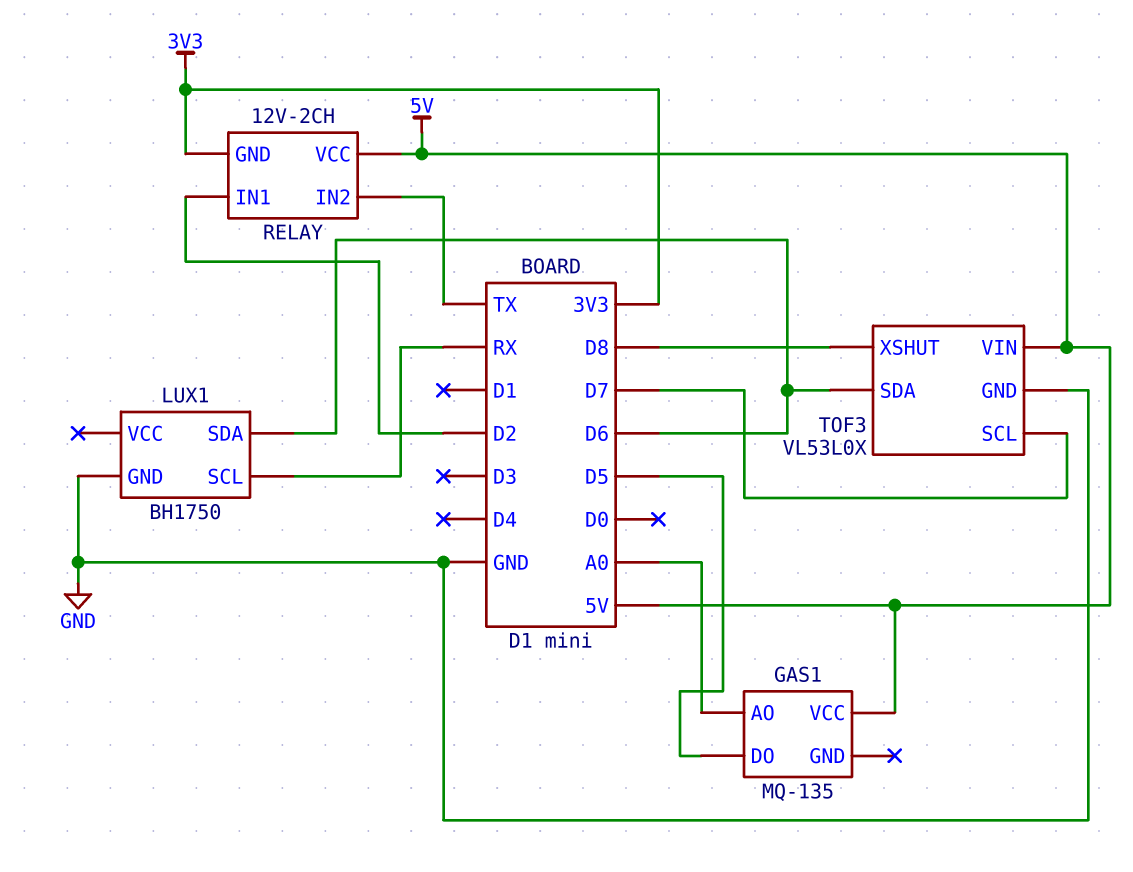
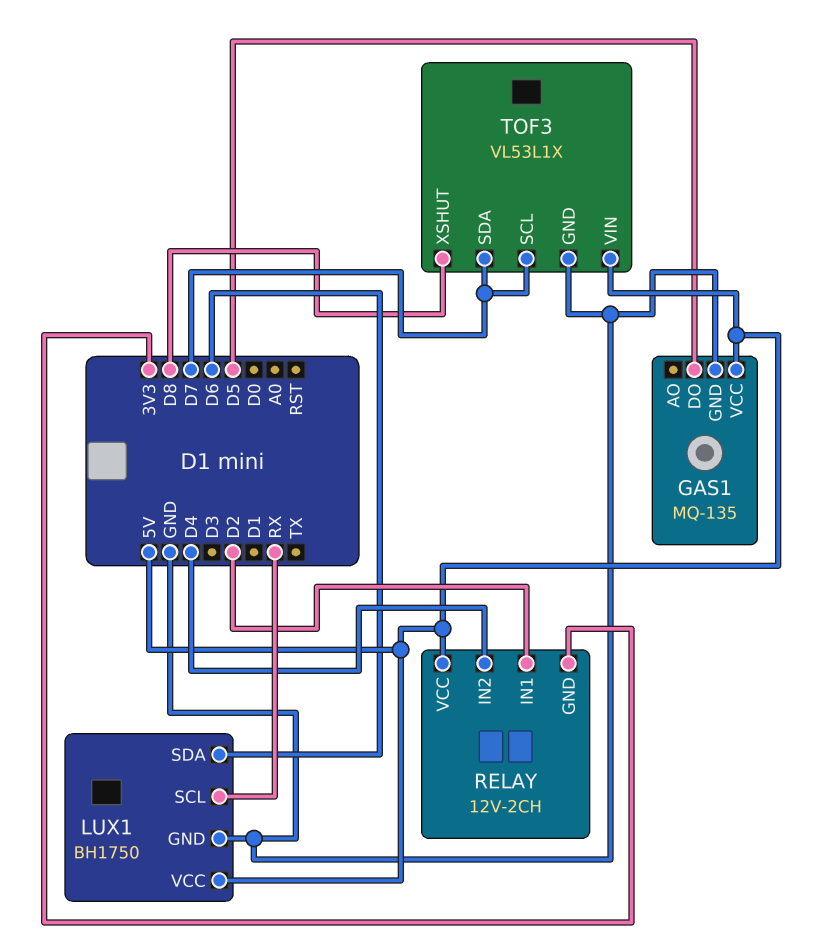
GAS1 pin AO: A0 -> none
GAS1 pin GND: none -> GND
LUX1 pin VCC: none -> 5V
RELAY pin IN2: TX -> D4
TOF3: VL53L0X -> VL53L1X
TOF3 pin SDA: D6 -> D7

